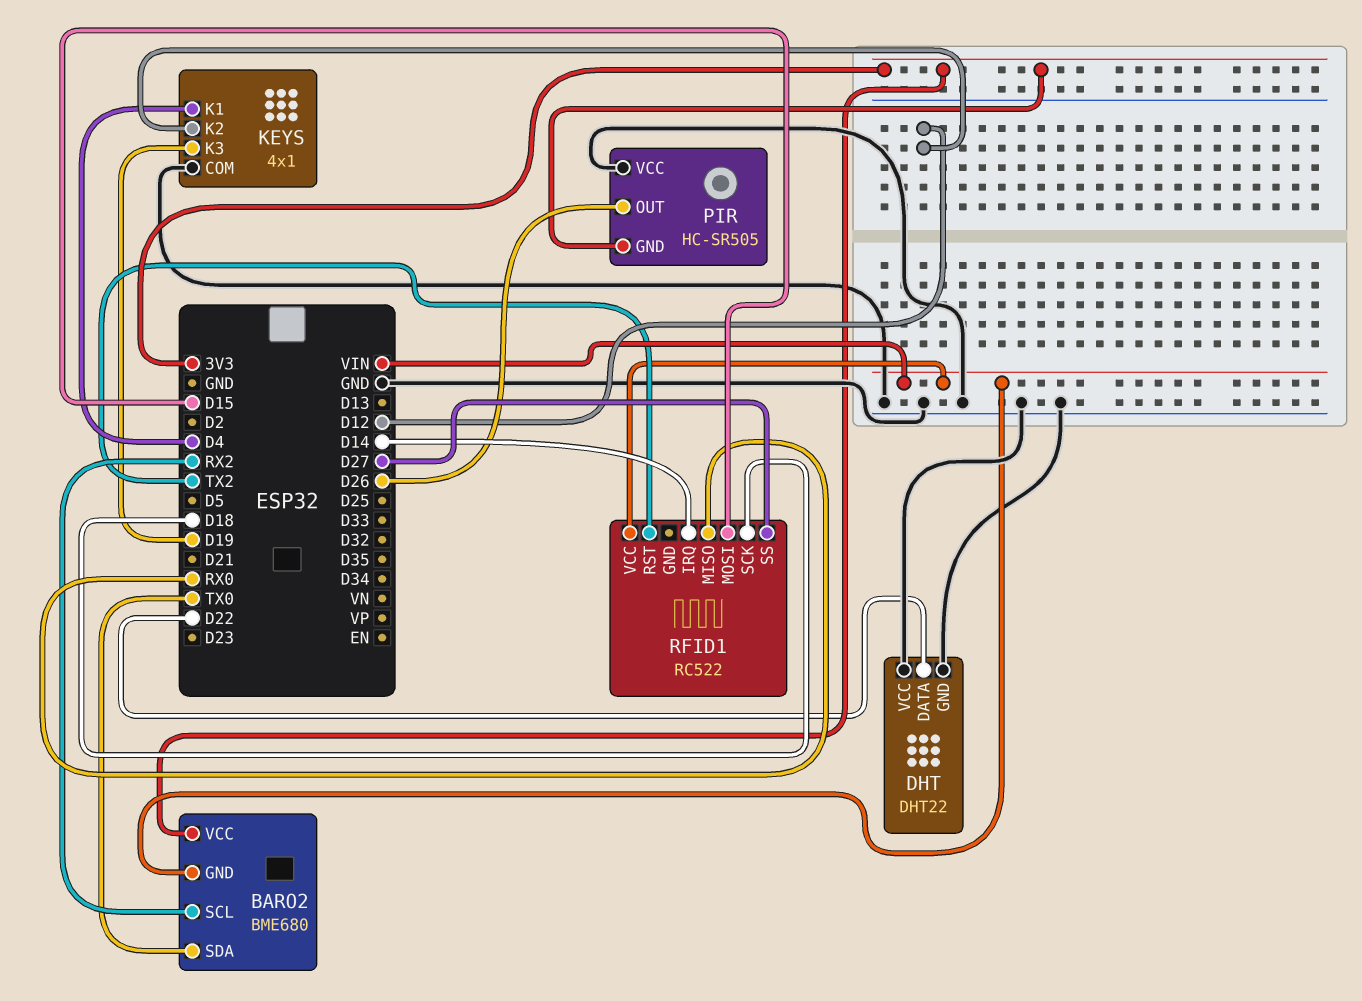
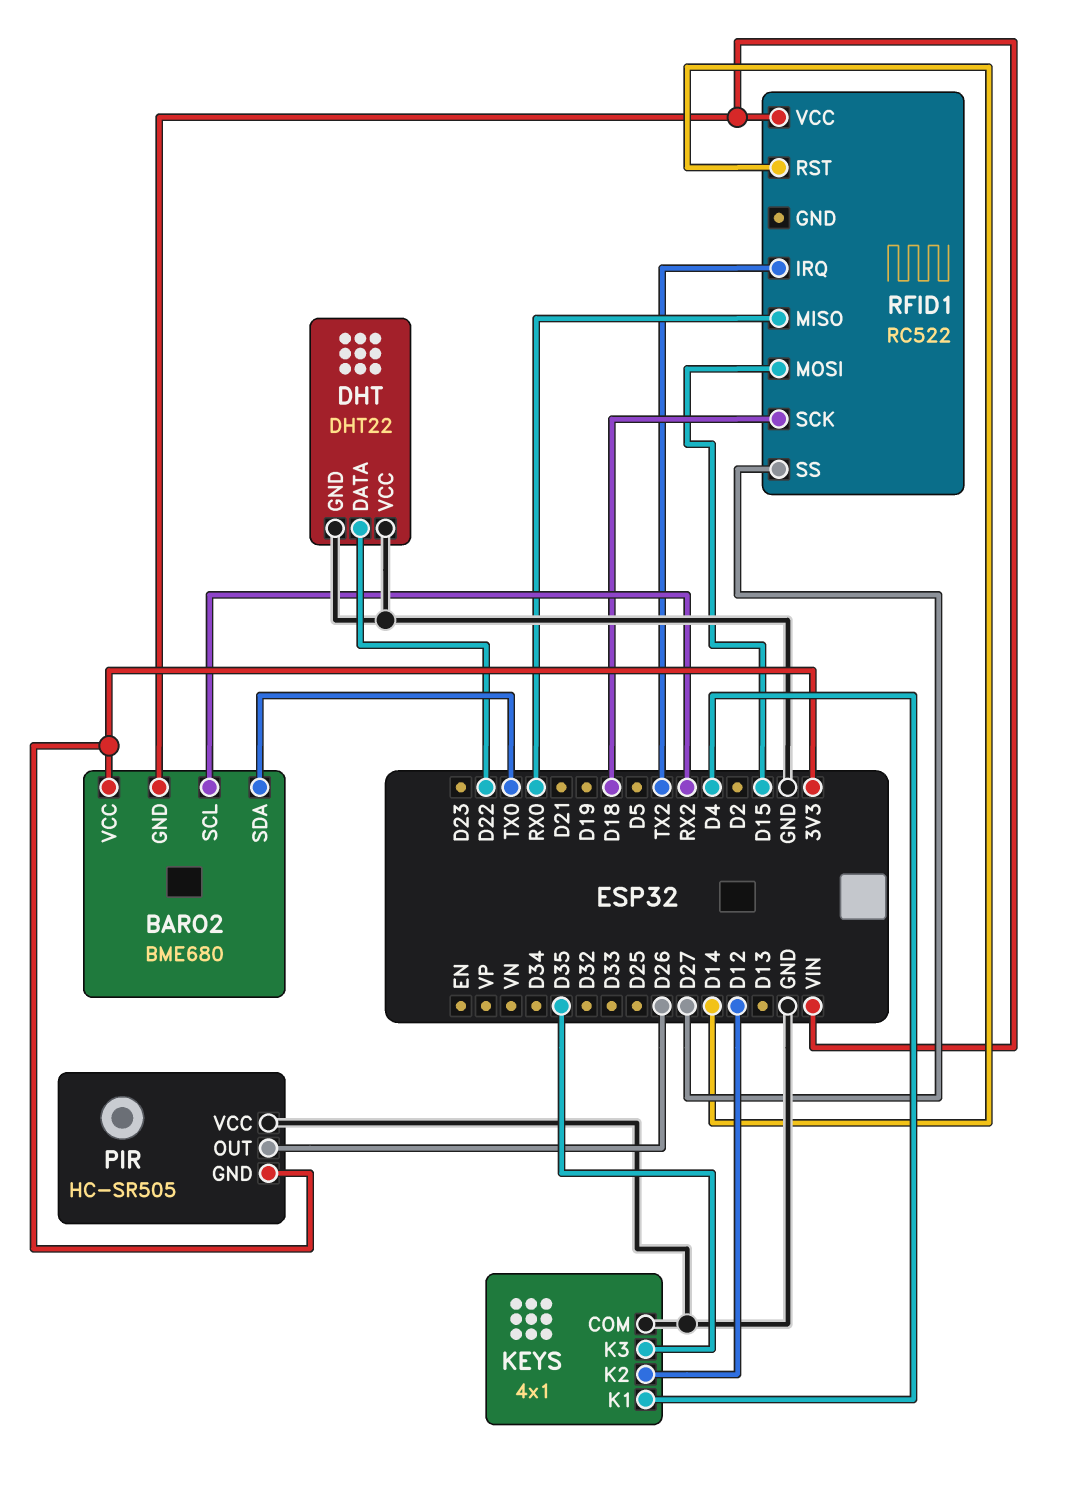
KEYS pin K3: D19 -> D35
RFID1 pin IRQ: D14 -> TX2
RFID1 pin RST: TX2 -> D14

